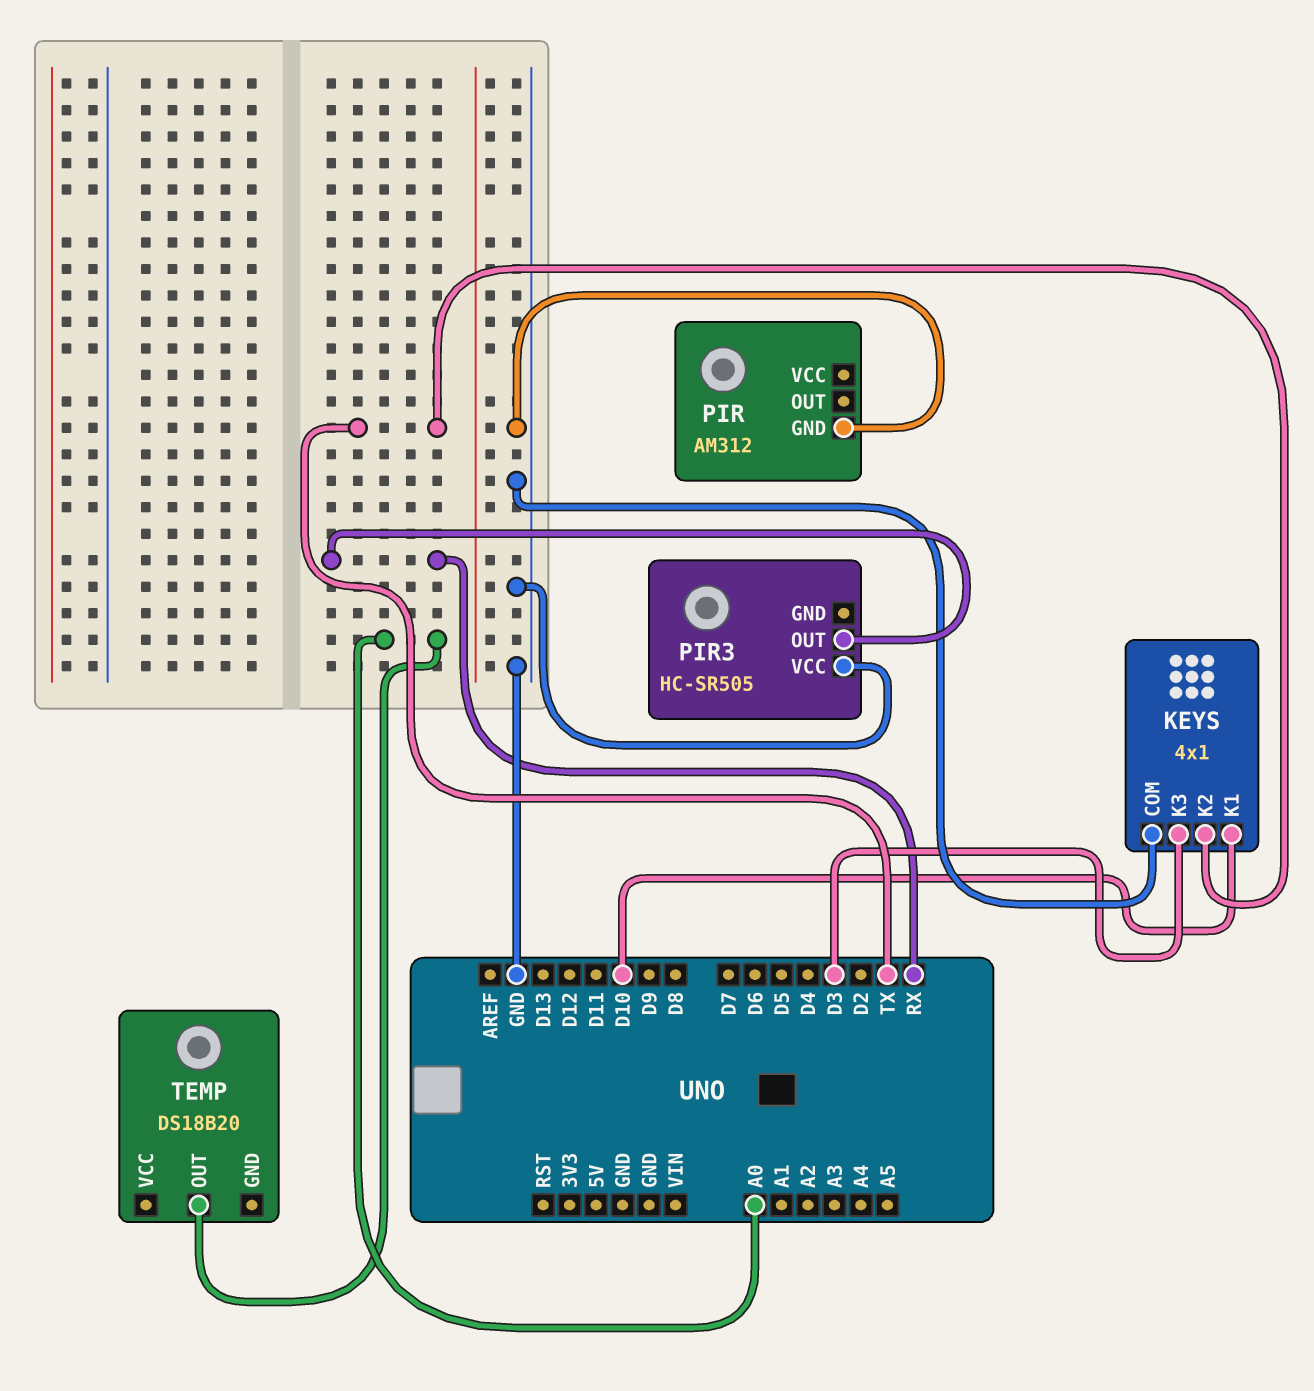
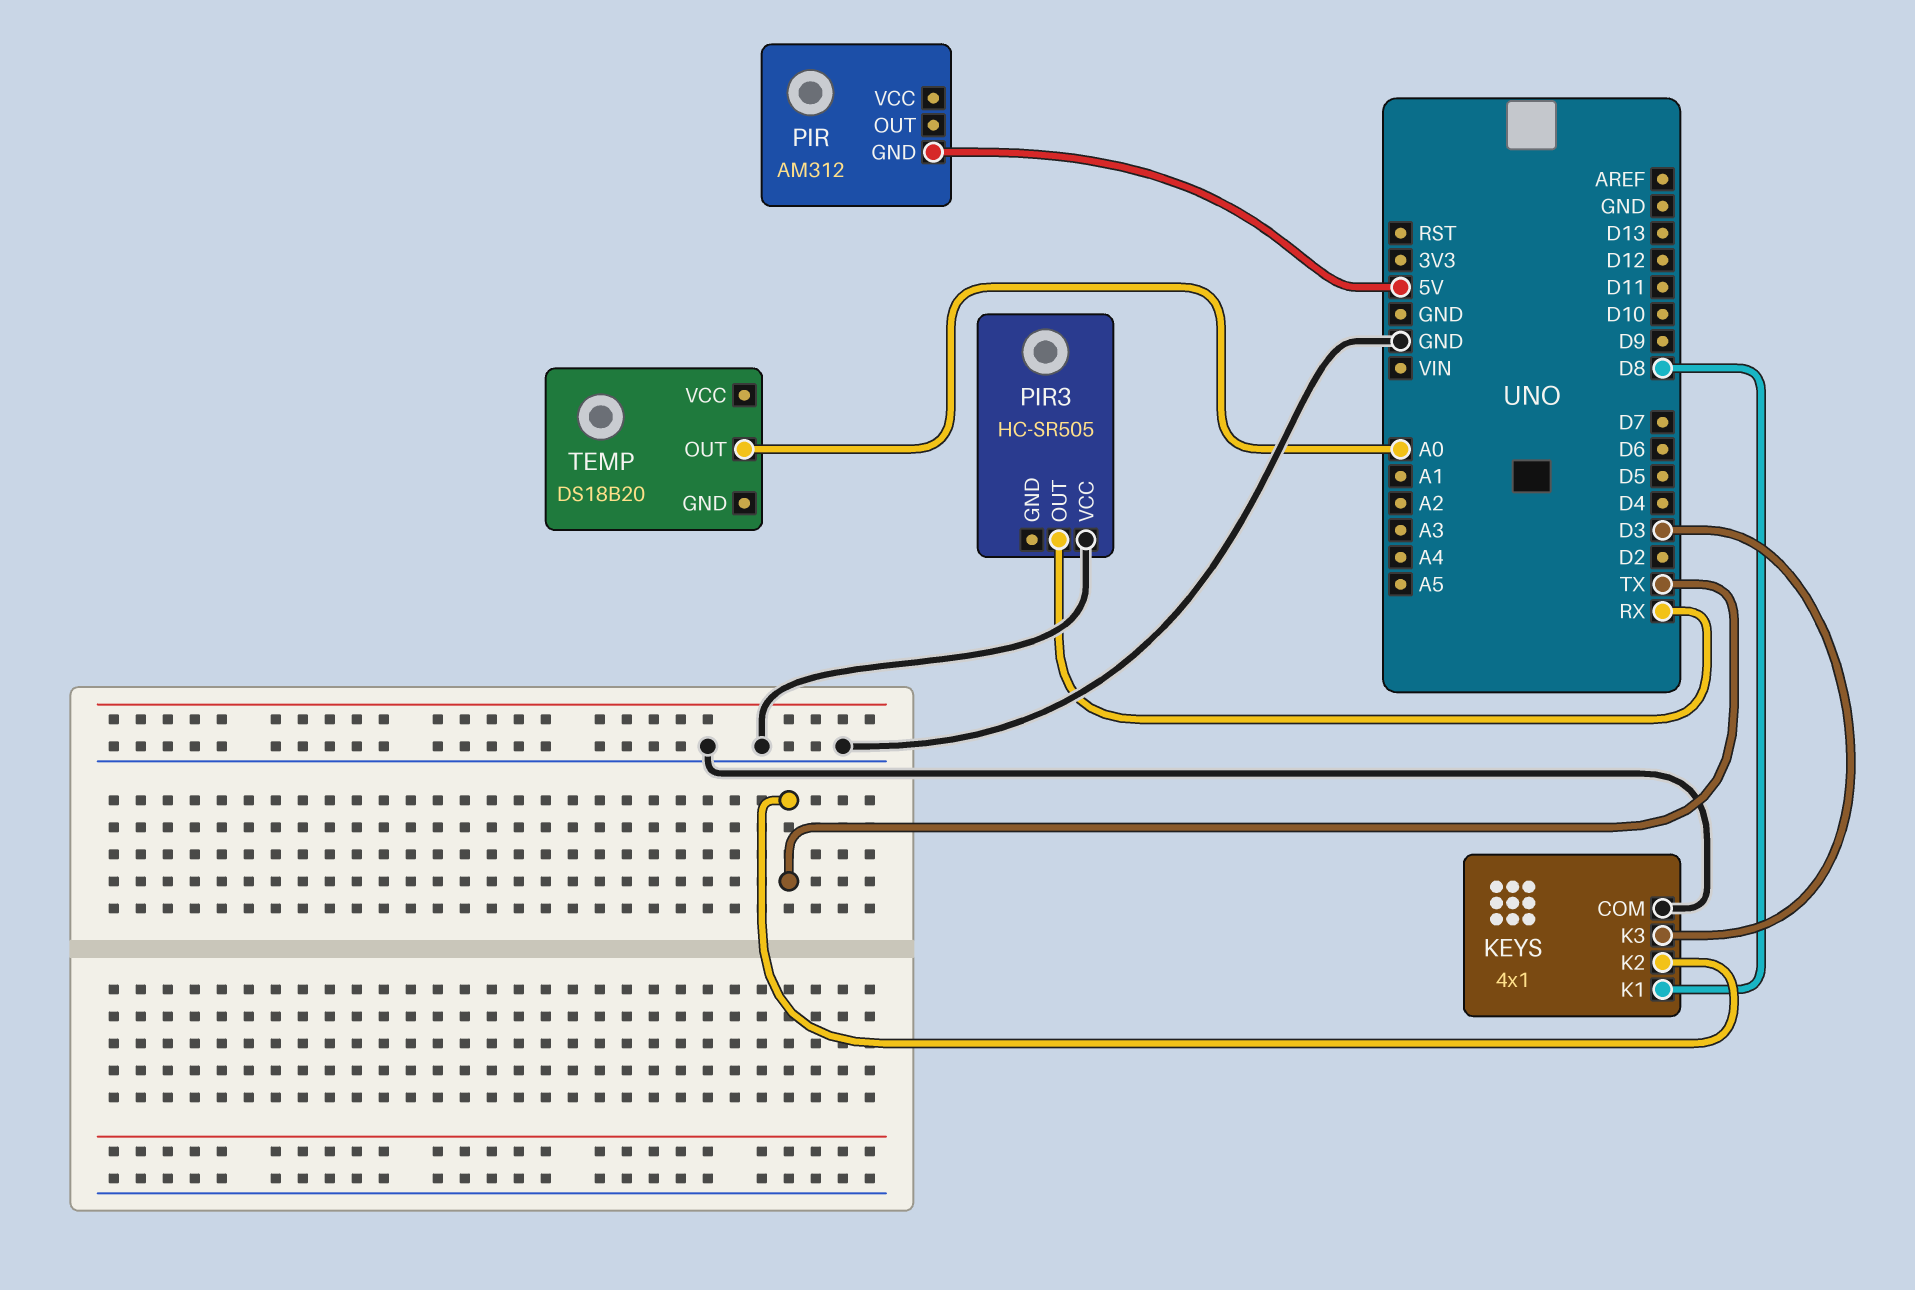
KEYS pin K1: D10 -> D8
PIR pin GND: GND -> 5V

